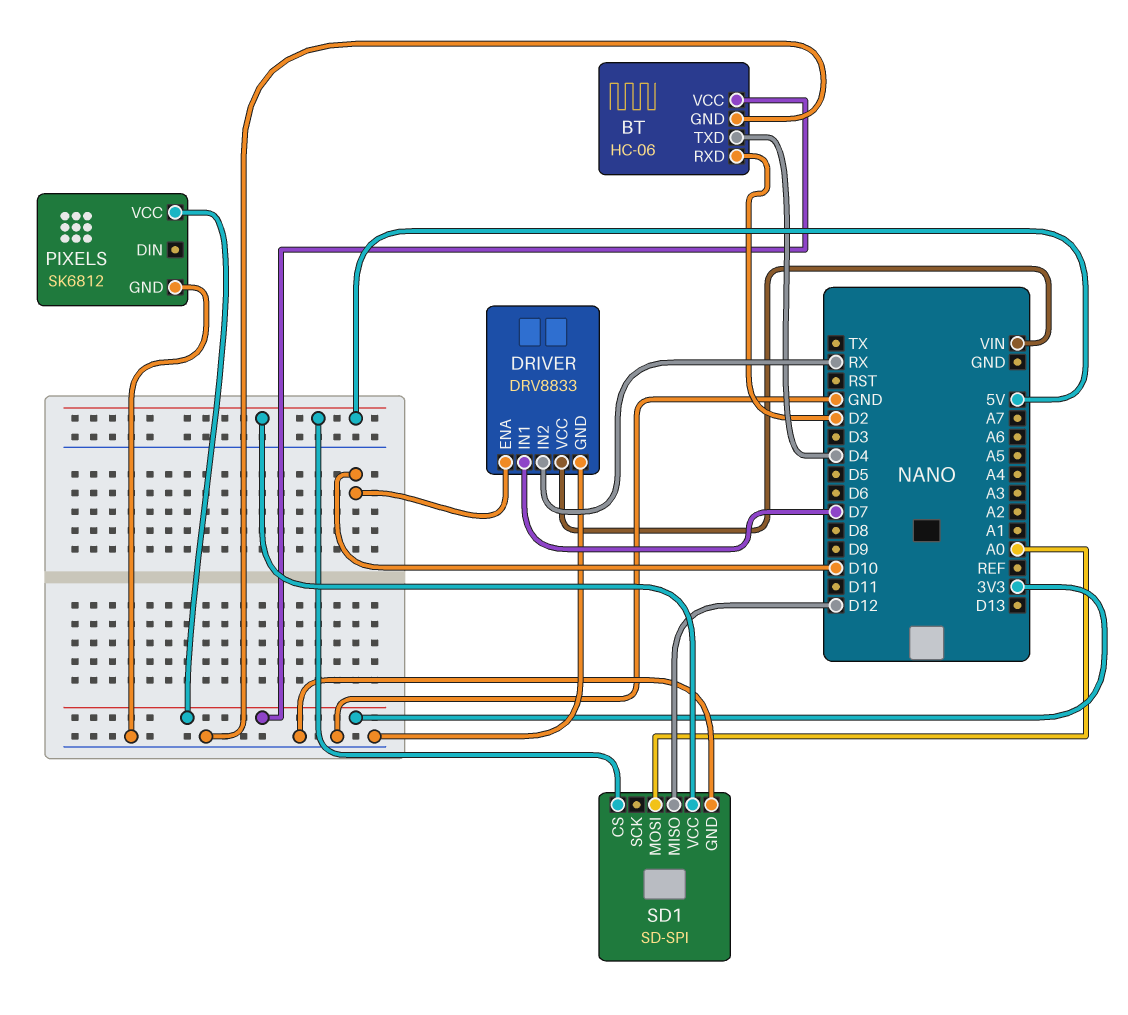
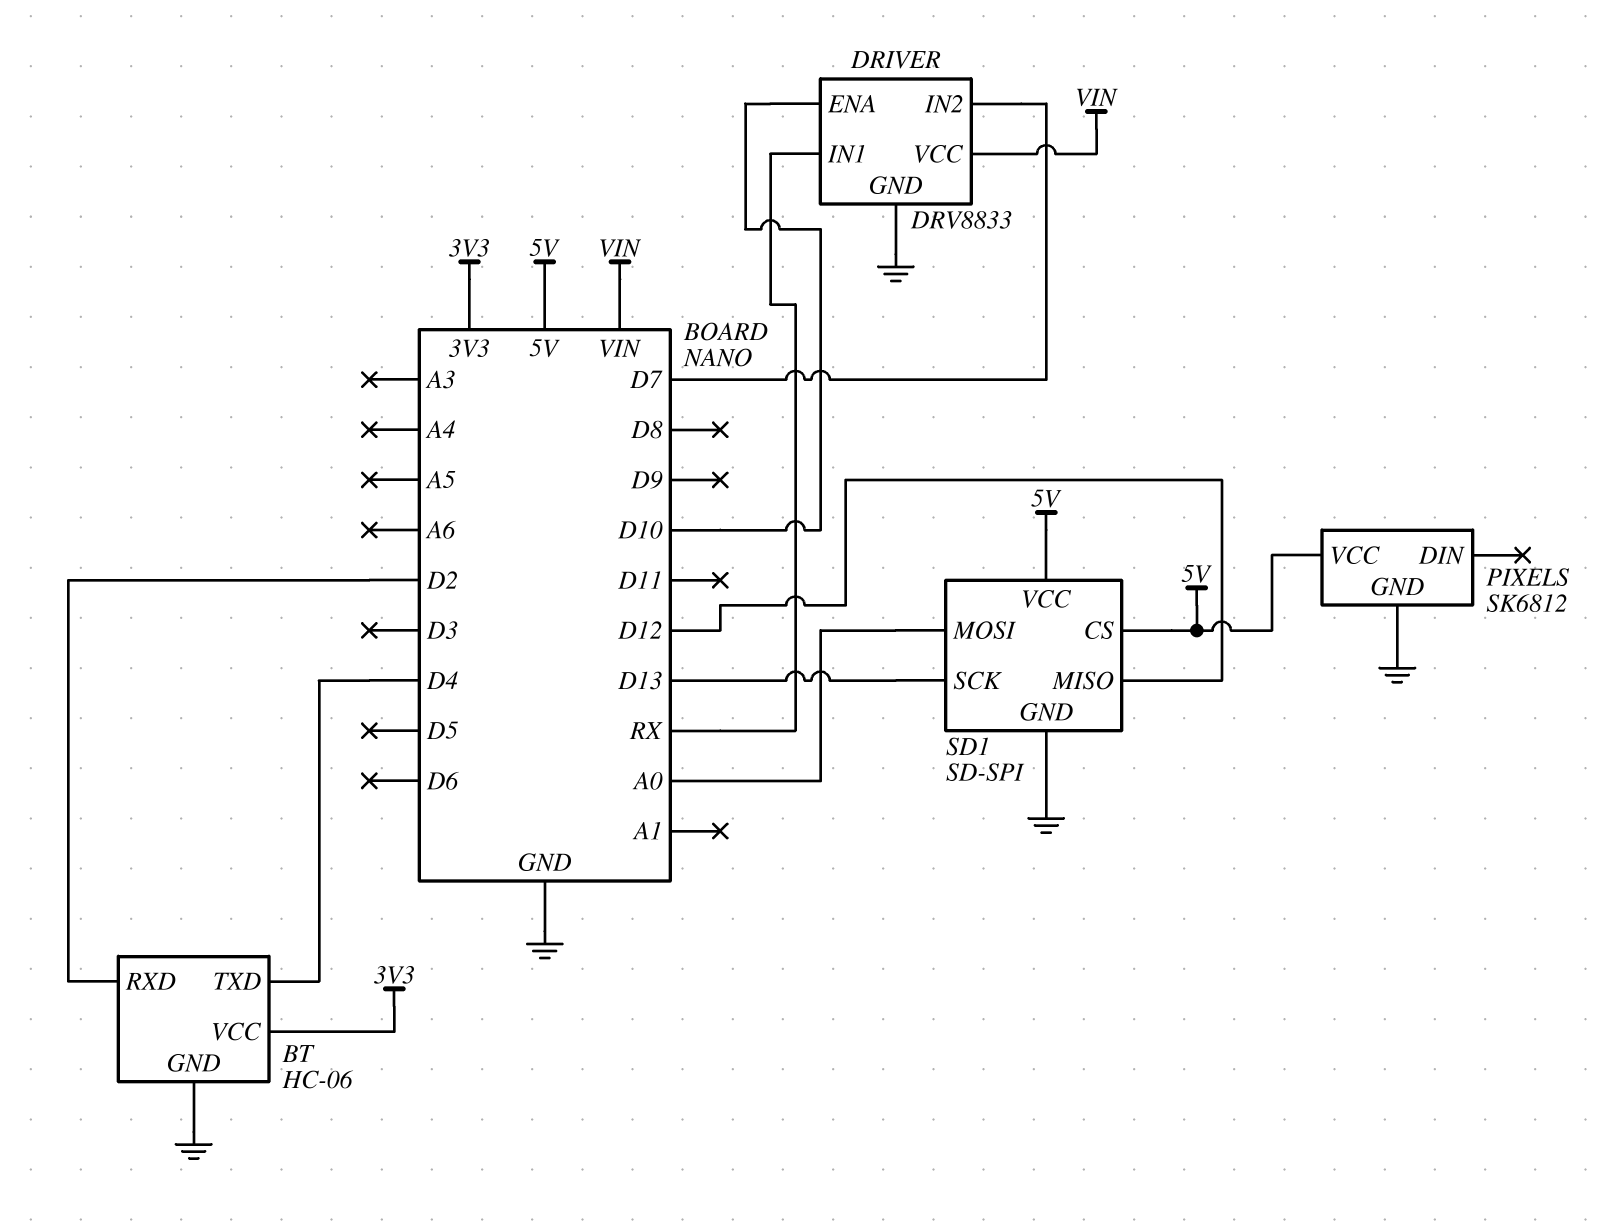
DRIVER pin IN1: D7 -> RX
DRIVER pin IN2: RX -> D7
PIXELS pin VCC: 3V3 -> 5V
SD1 pin SCK: none -> D13

